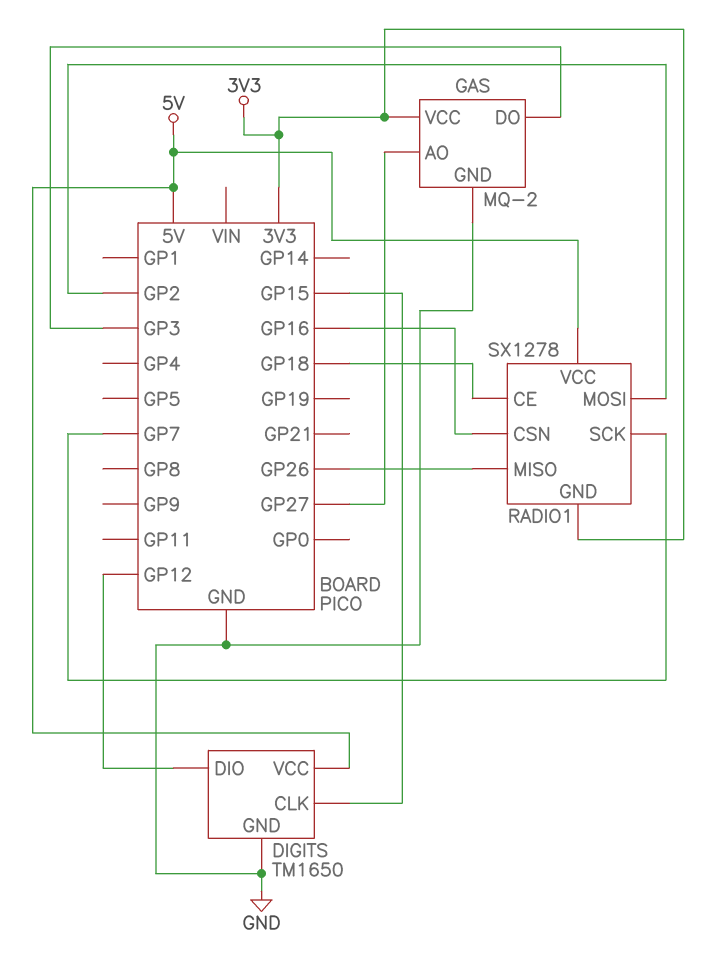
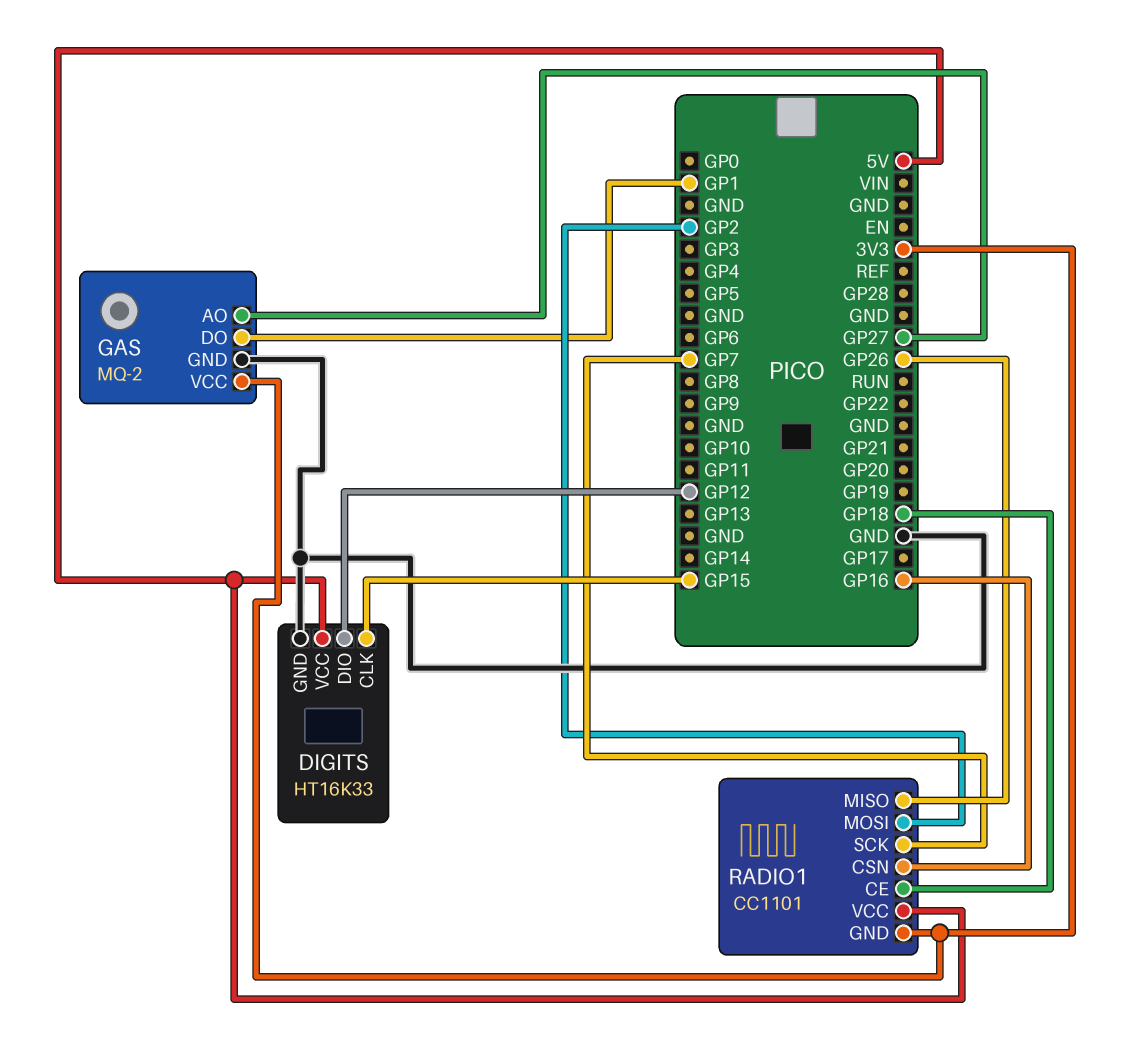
DIGITS: TM1650 -> HT16K33
GAS pin DO: GP3 -> GP1
RADIO1: SX1278 -> CC1101

